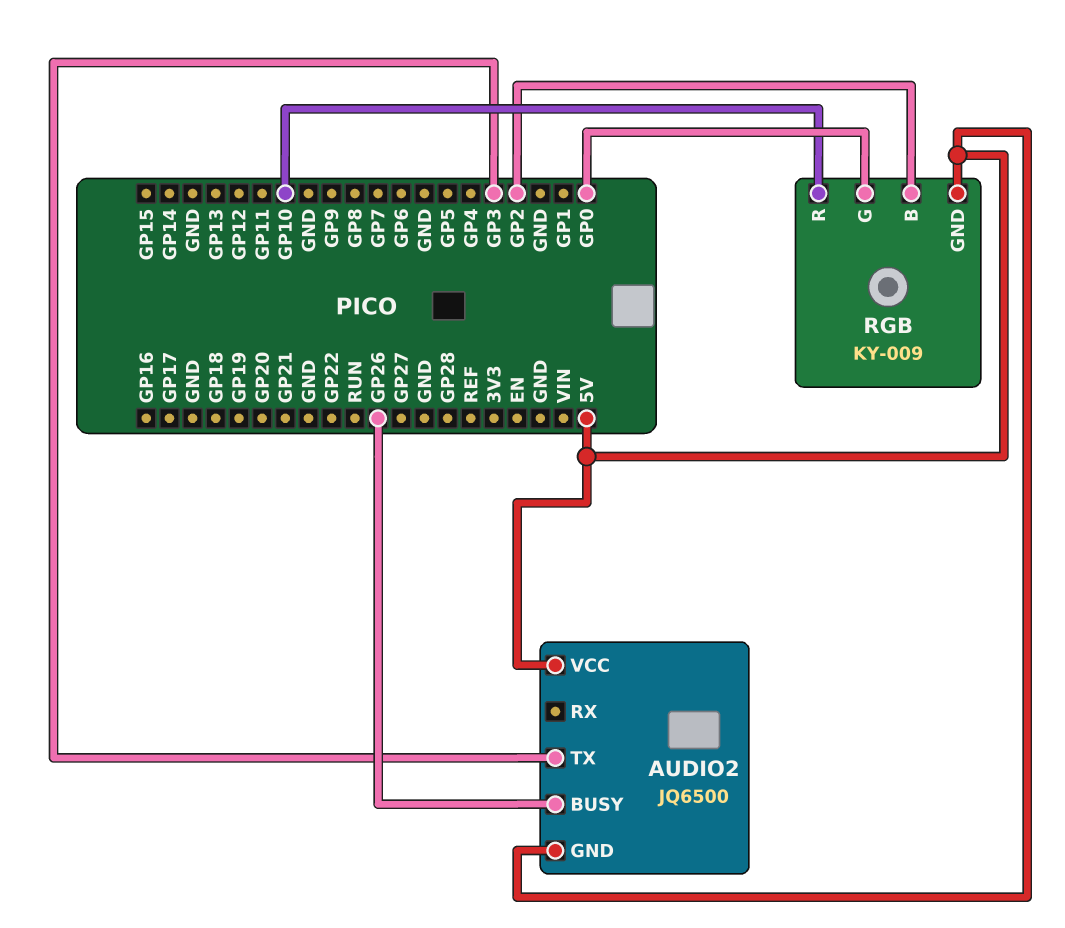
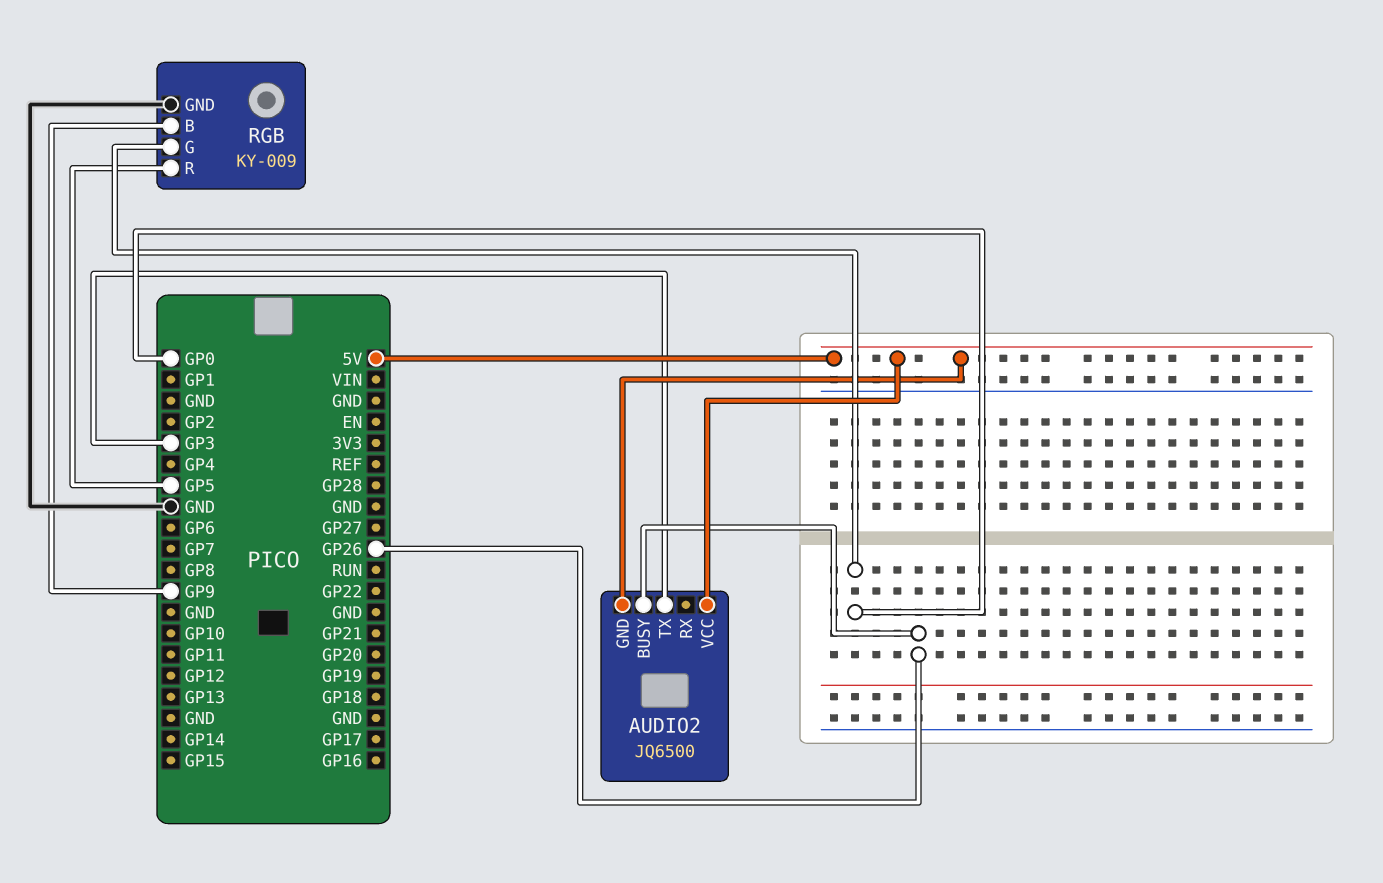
RGB pin B: GP2 -> GP9
RGB pin GND: 5V -> GND
RGB pin R: GP10 -> GP5

